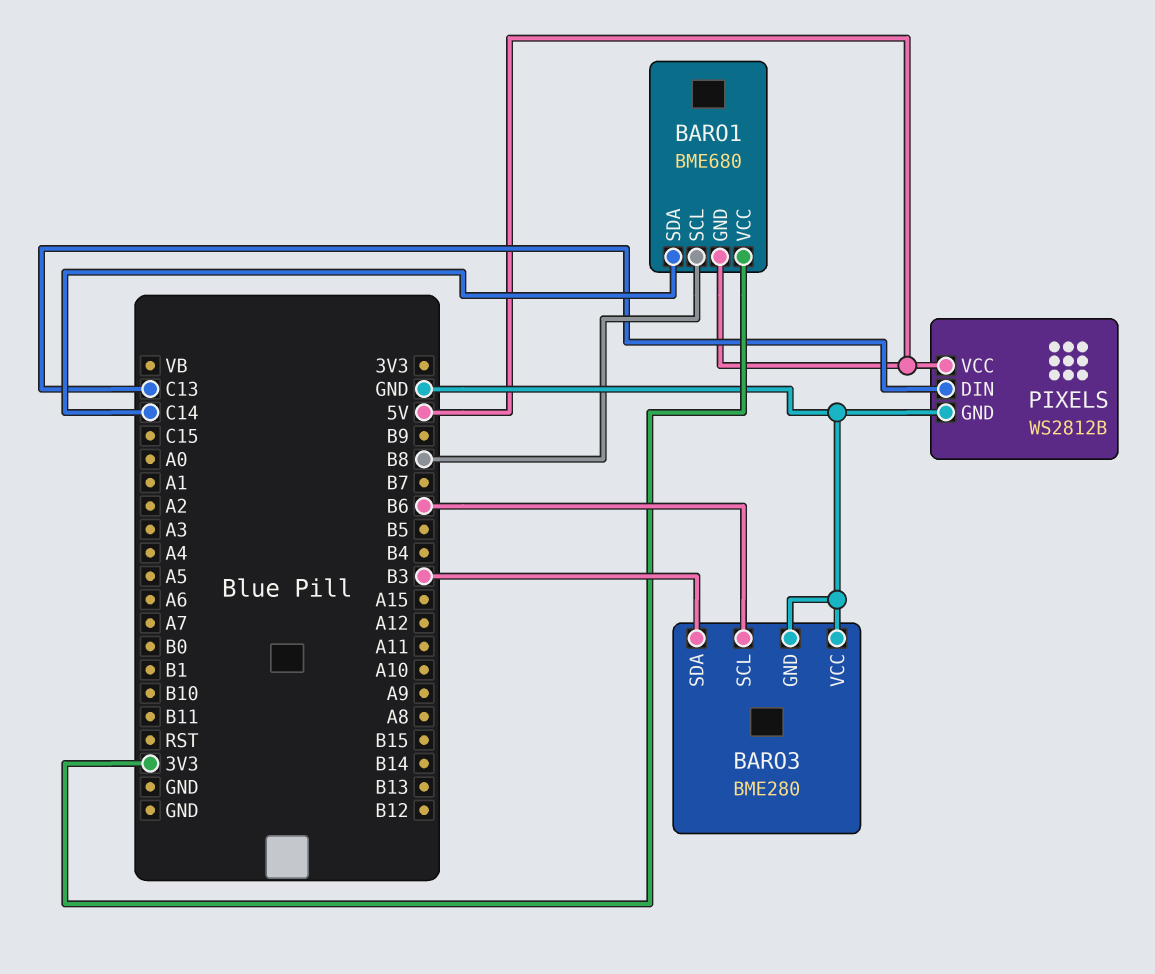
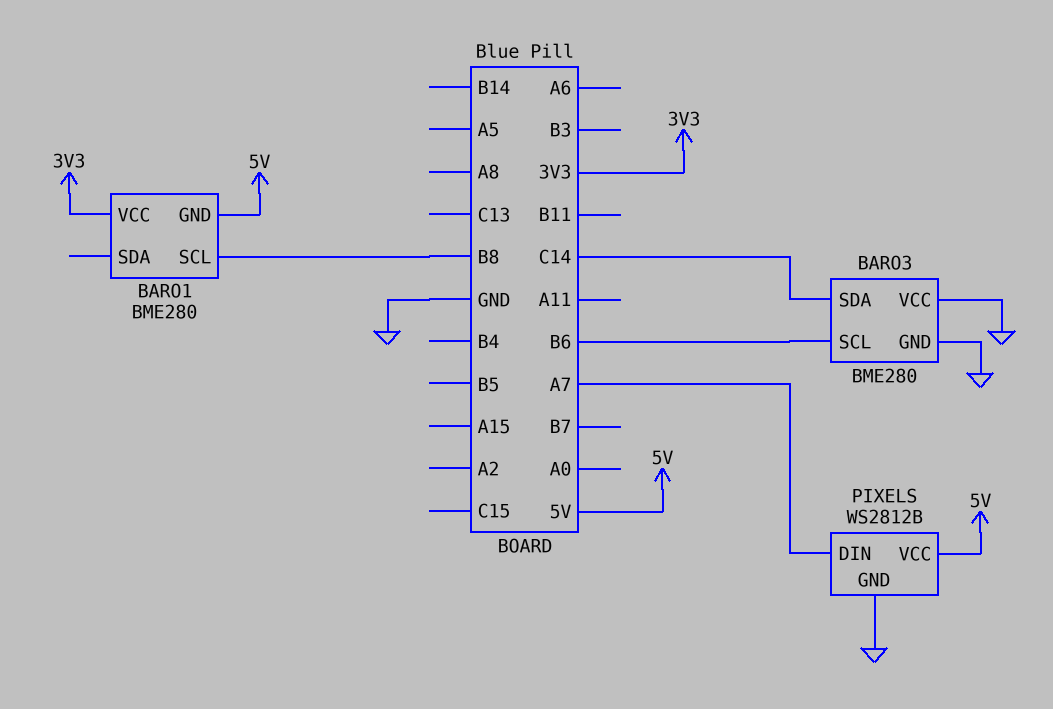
BARO1: BME680 -> BME280
BARO1 pin SDA: C14 -> none
BARO3 pin SDA: B3 -> C14
PIXELS pin DIN: C13 -> A7

